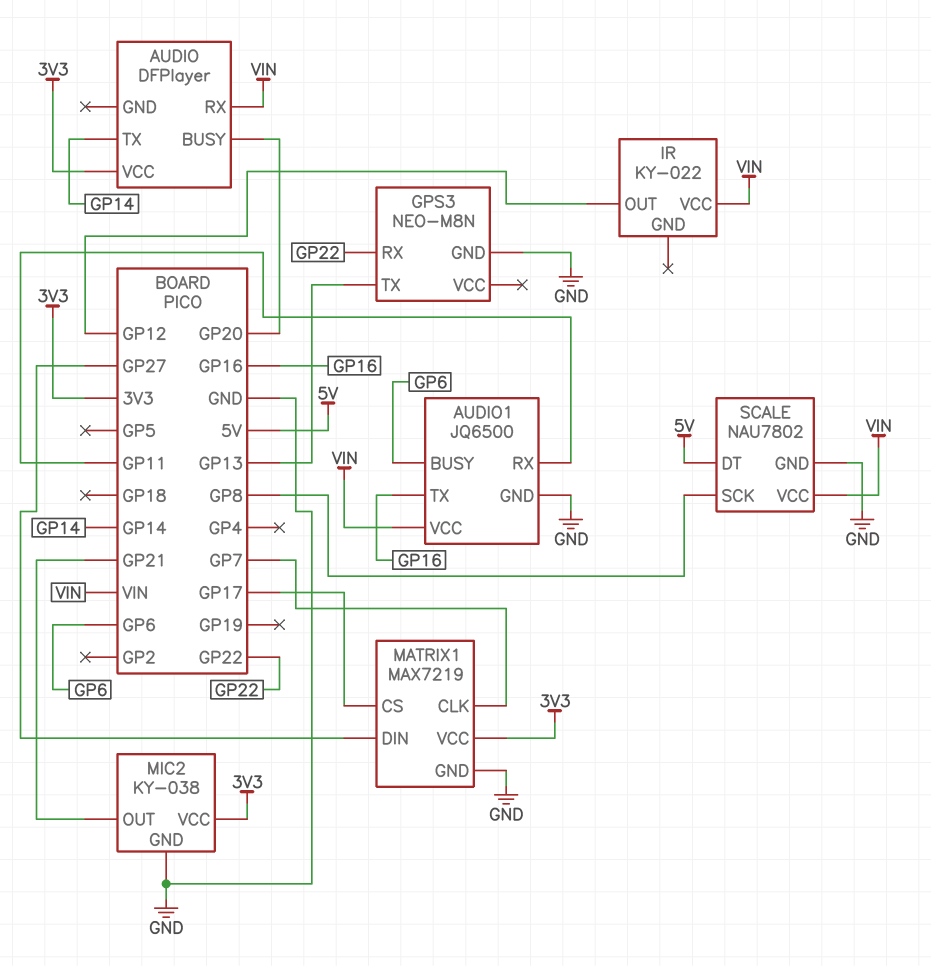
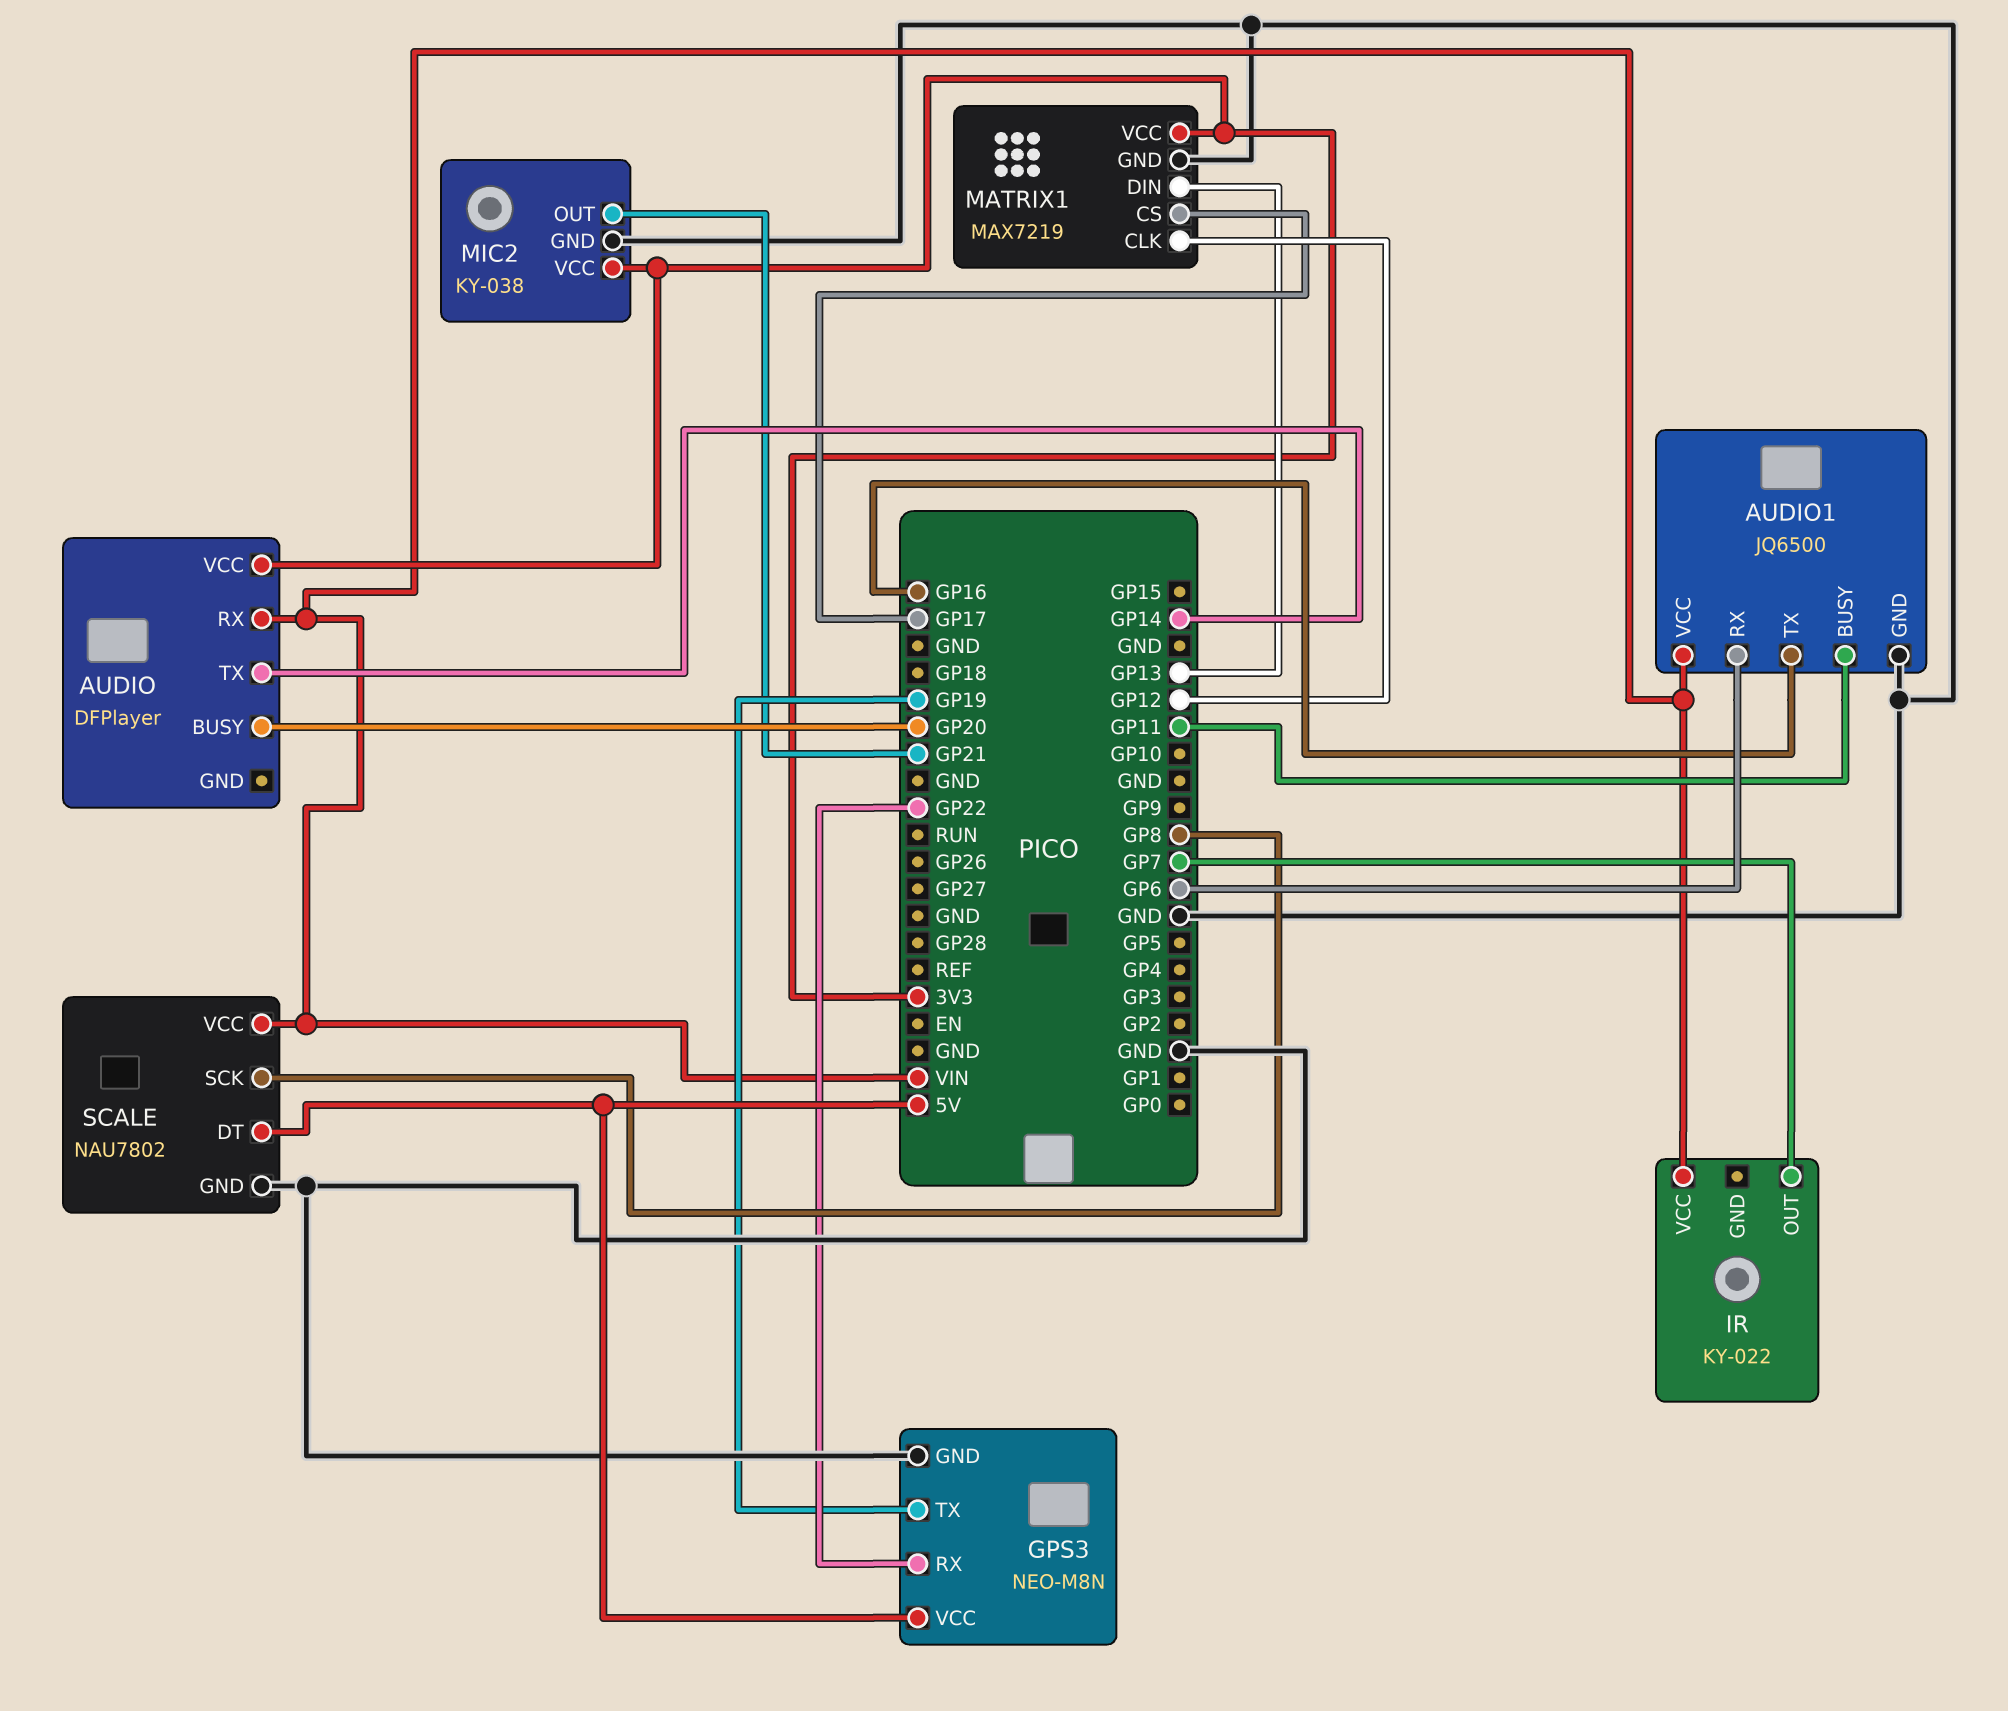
AUDIO1 pin BUSY: GP6 -> GP11
AUDIO1 pin RX: GP11 -> GP6
GPS3 pin TX: GP13 -> GP19
GPS3 pin VCC: none -> 5V
IR pin OUT: GP12 -> GP7
MATRIX1 pin CLK: GP7 -> GP12
MATRIX1 pin DIN: GP27 -> GP13

